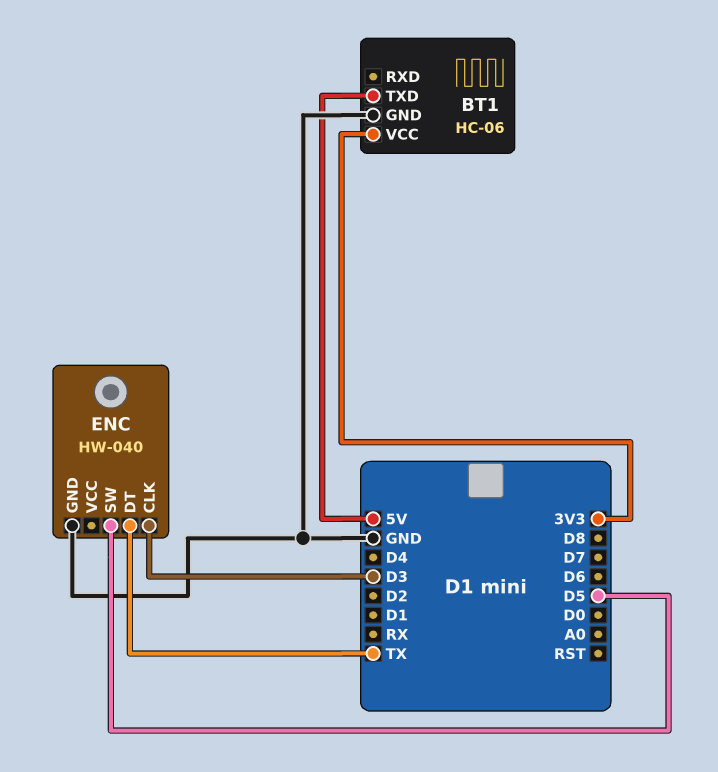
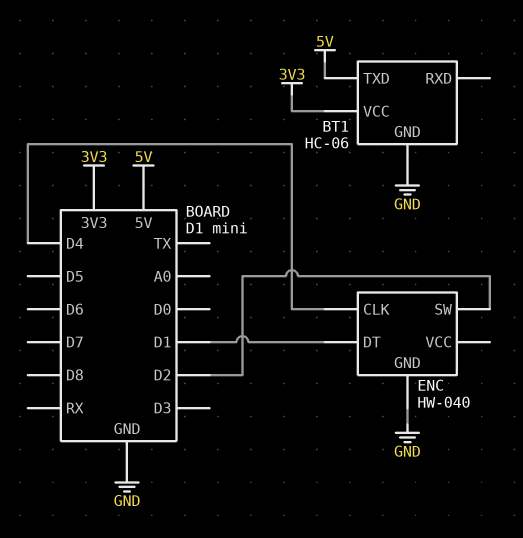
ENC pin CLK: D3 -> D4
ENC pin DT: TX -> D1
ENC pin SW: D5 -> D2

